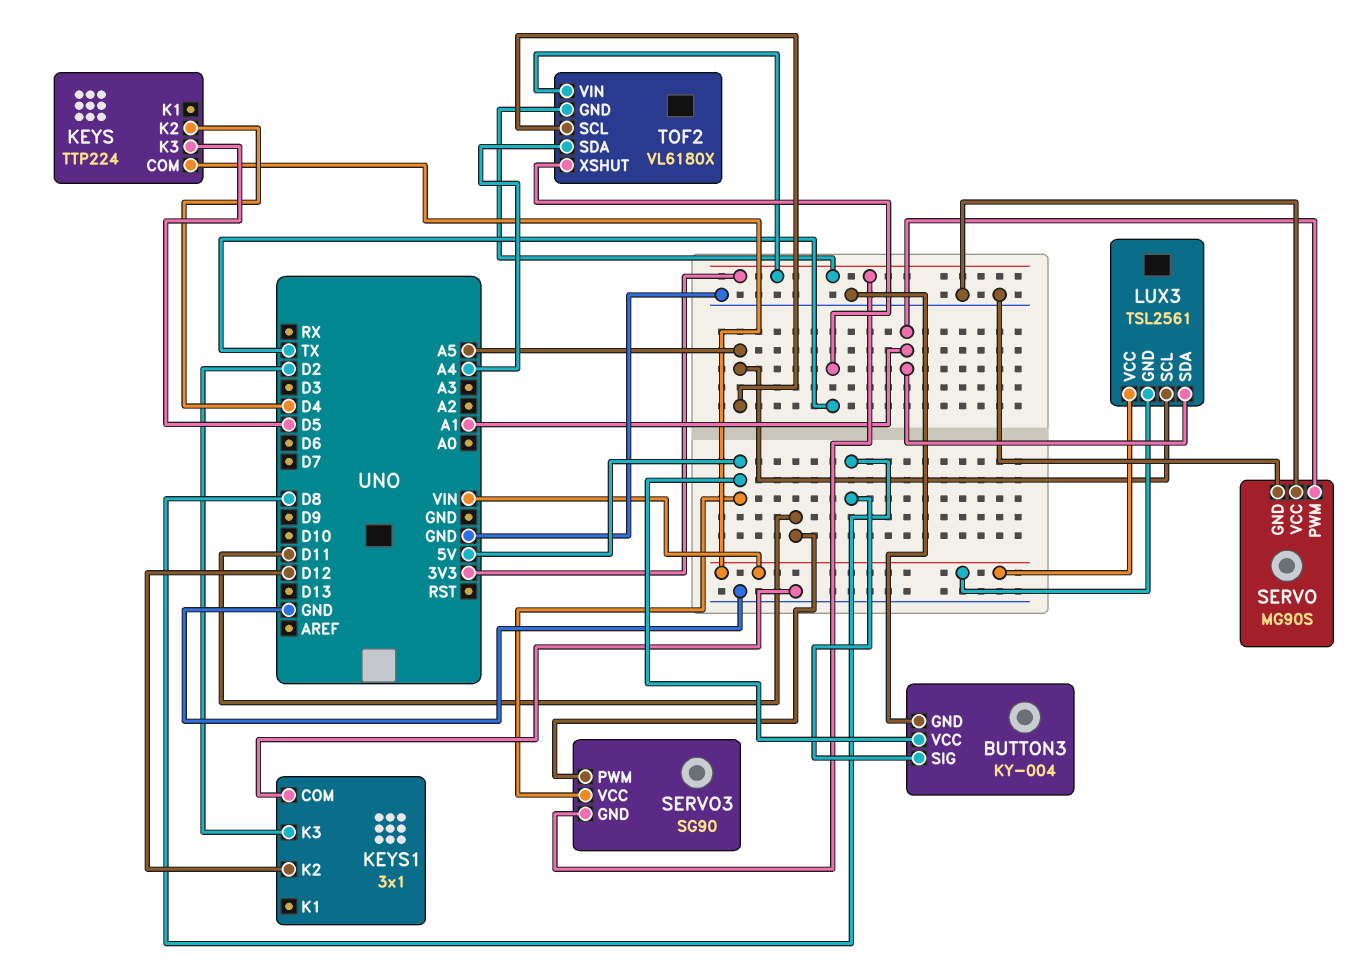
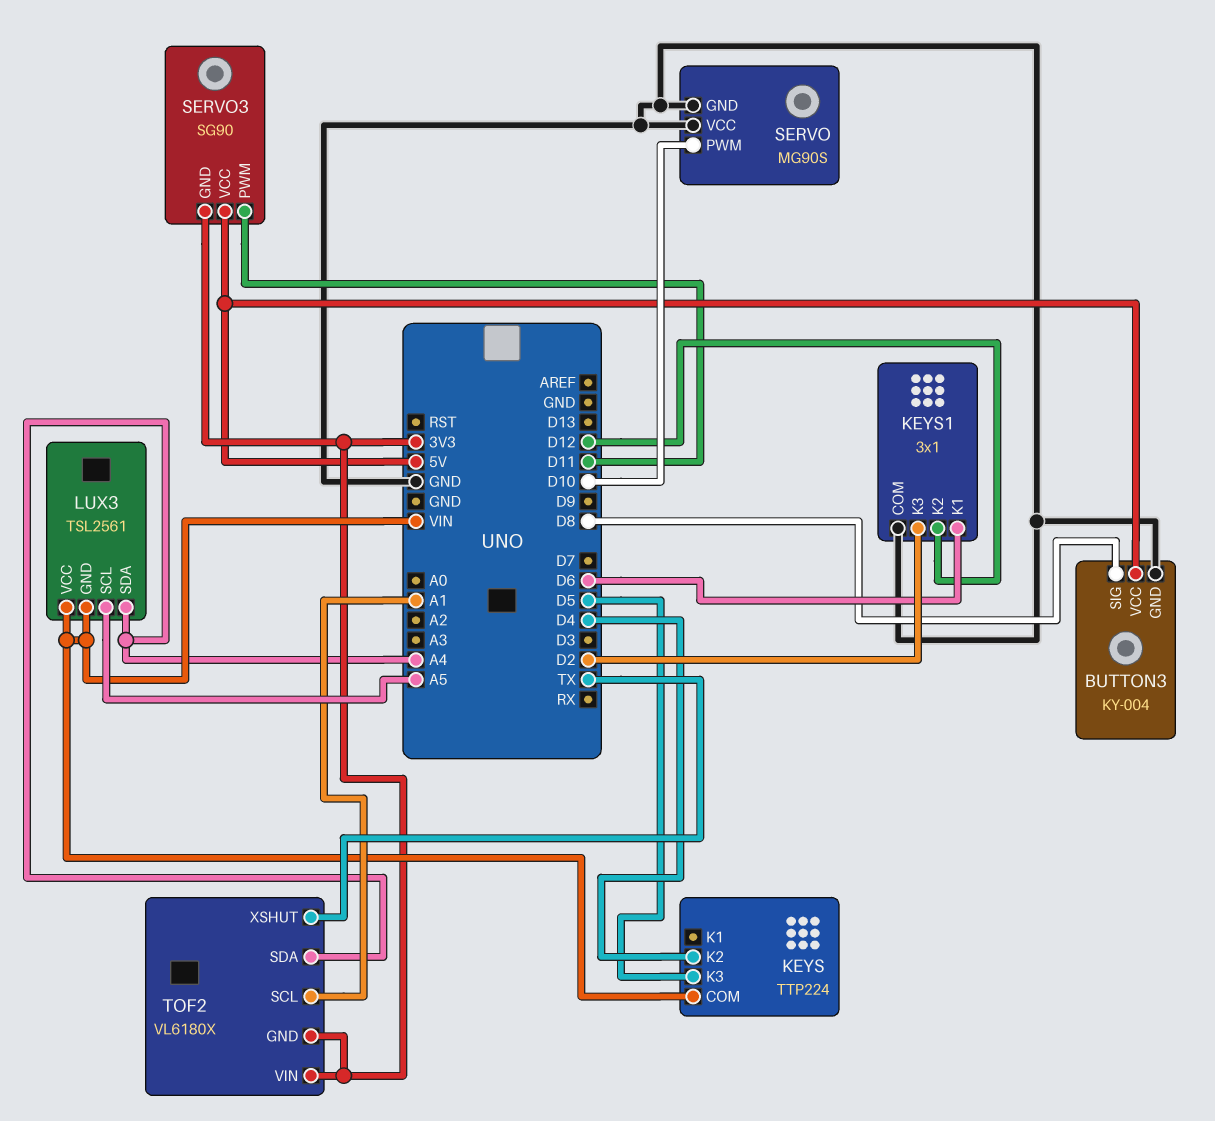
KEYS1 pin K1: none -> D6
LUX3 pin SDA: A1 -> A4
SERVO pin PWM: A1 -> D10
TOF2 pin SCL: A5 -> A1

